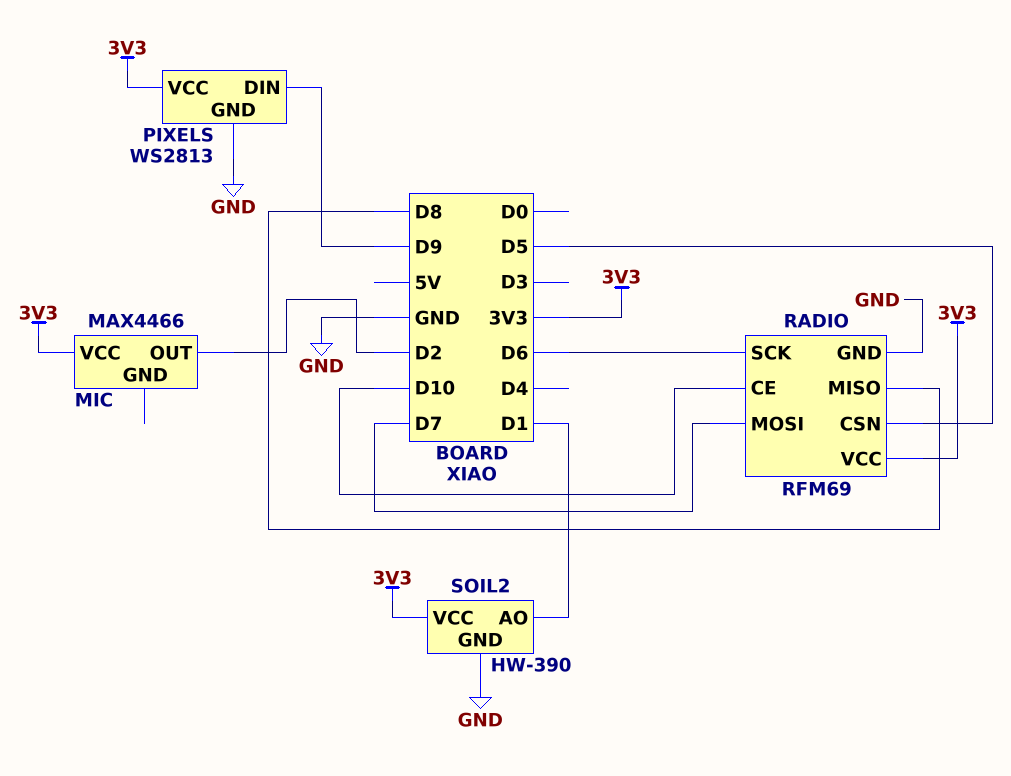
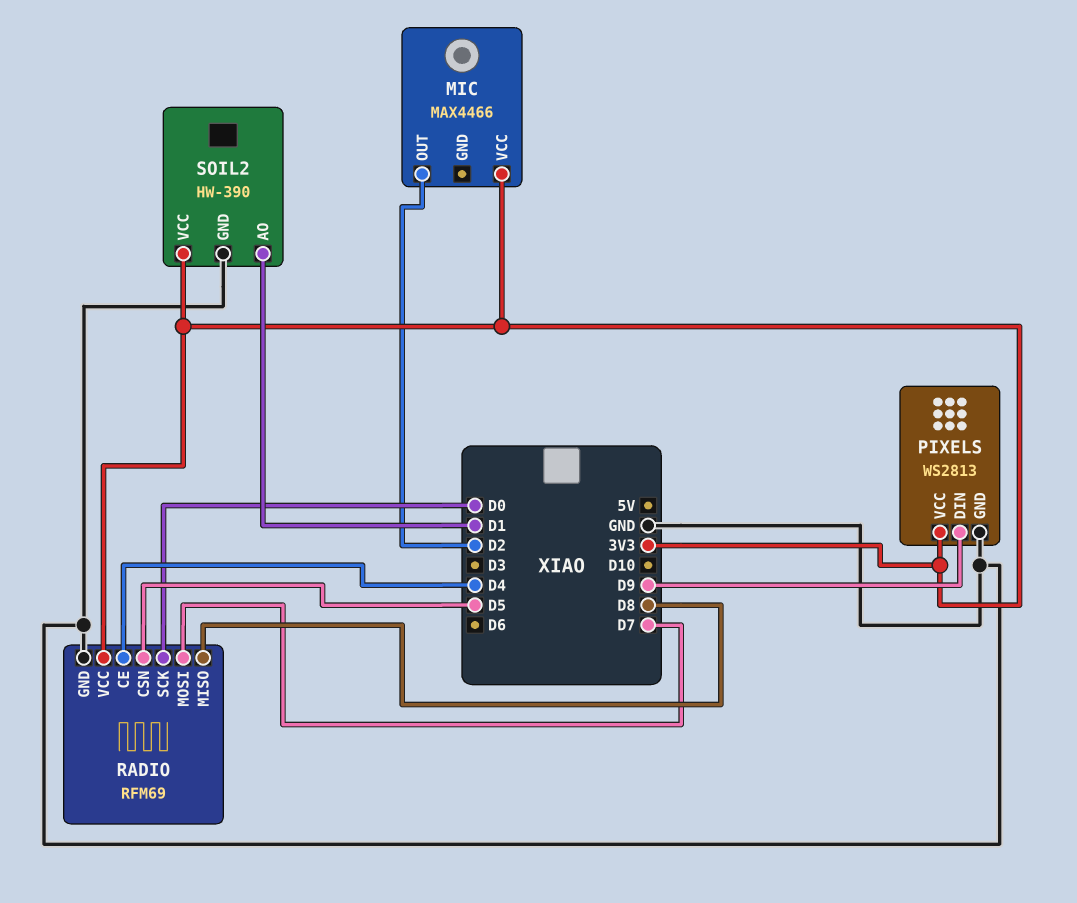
RADIO pin CE: D10 -> D4
RADIO pin SCK: D6 -> D0

